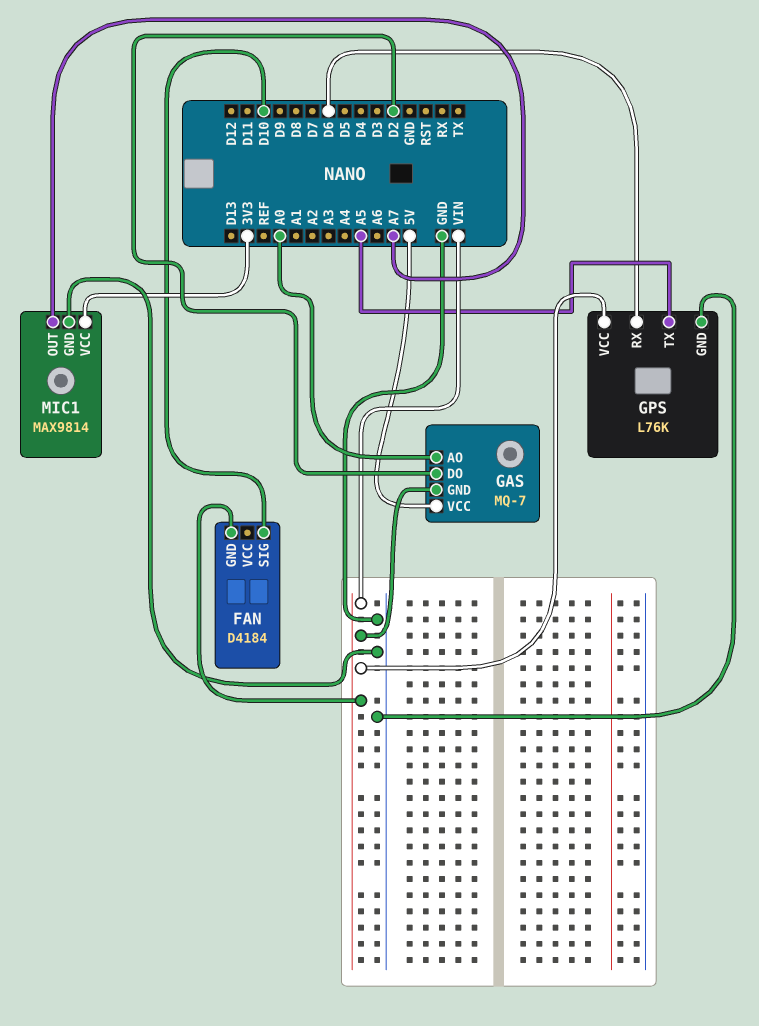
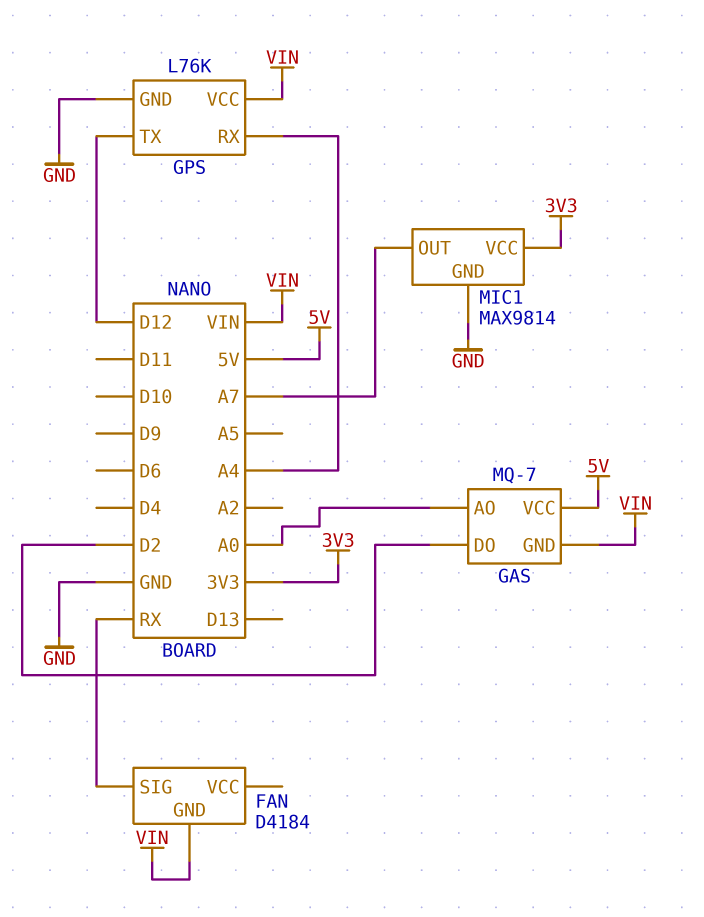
FAN pin SIG: D10 -> RX
GPS pin RX: D6 -> A4
GPS pin TX: A5 -> D12

